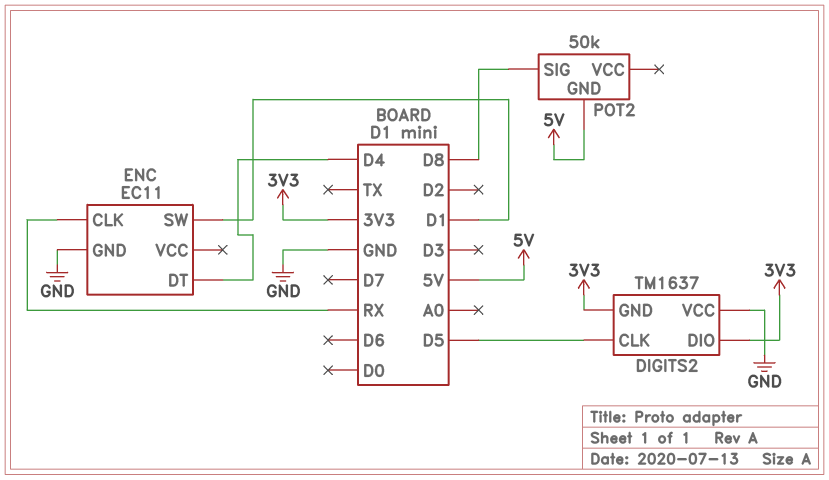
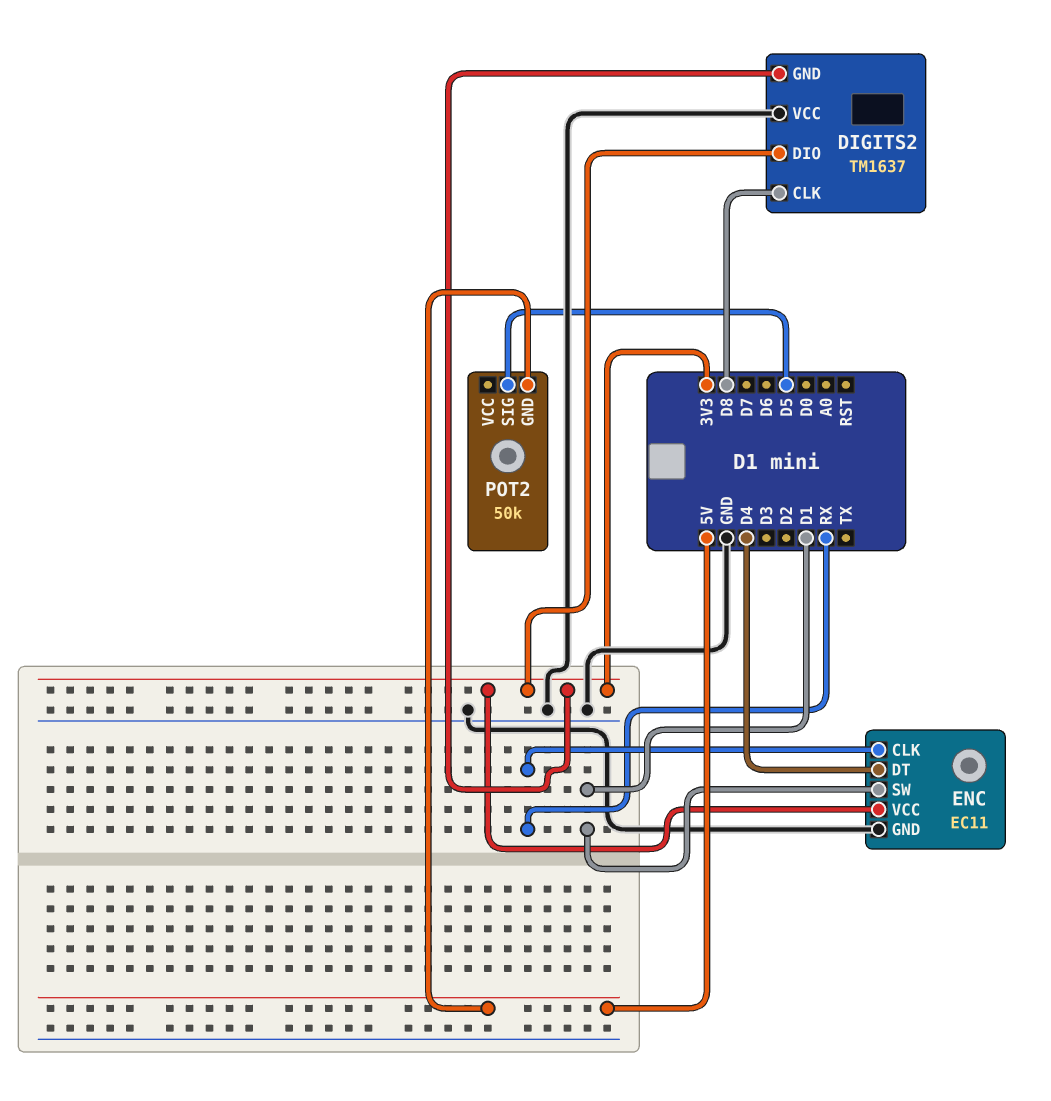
DIGITS2 pin CLK: D5 -> D8
ENC pin VCC: none -> 3V3
POT2 pin SIG: D8 -> D5

